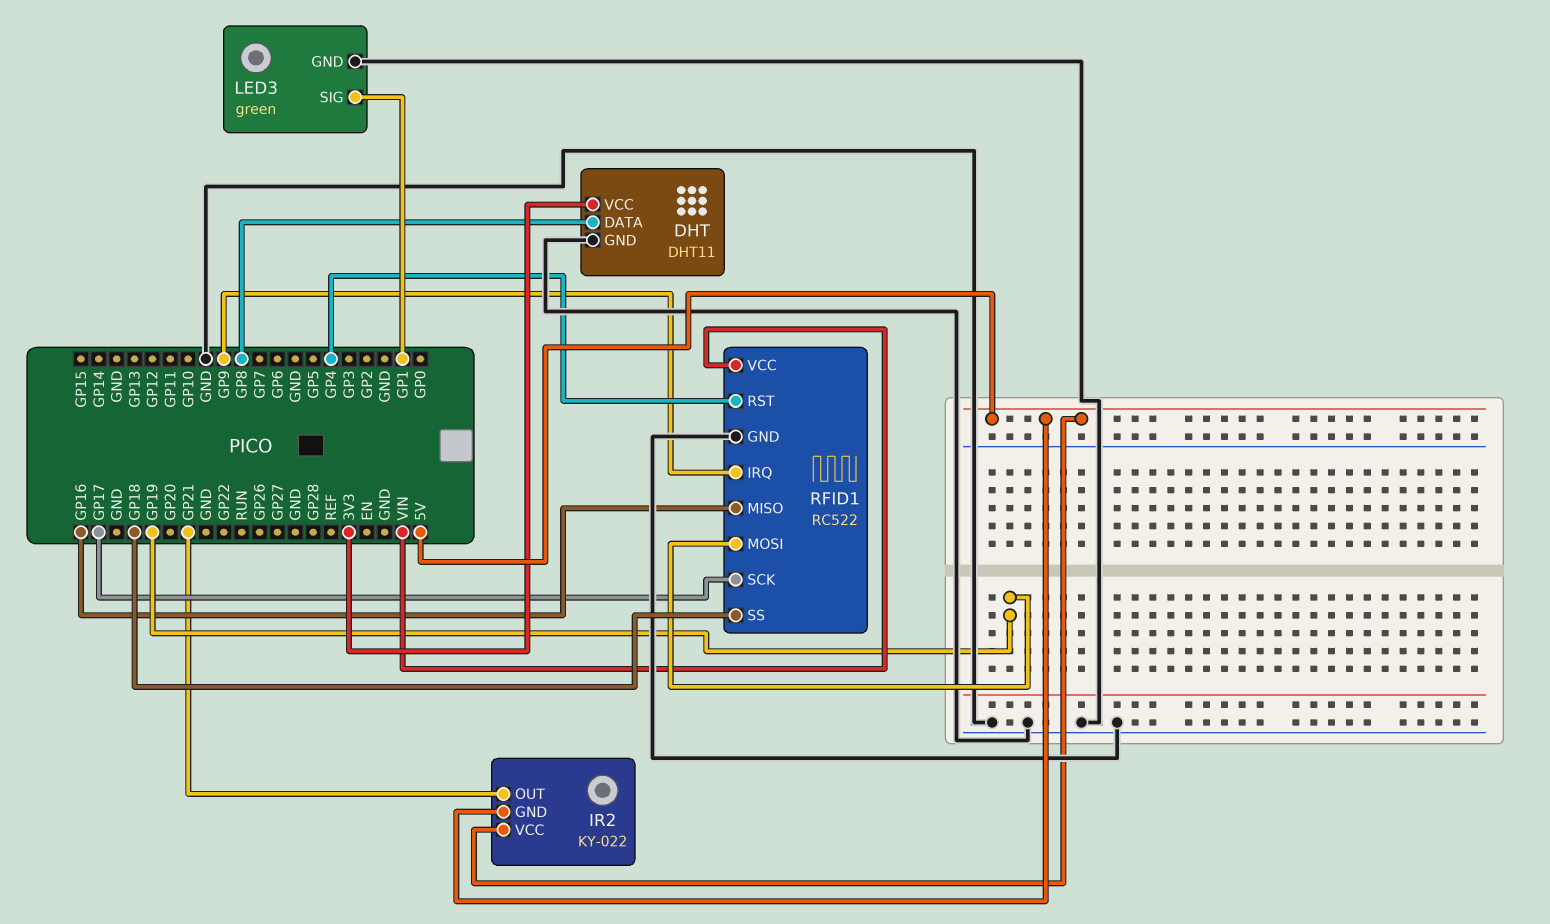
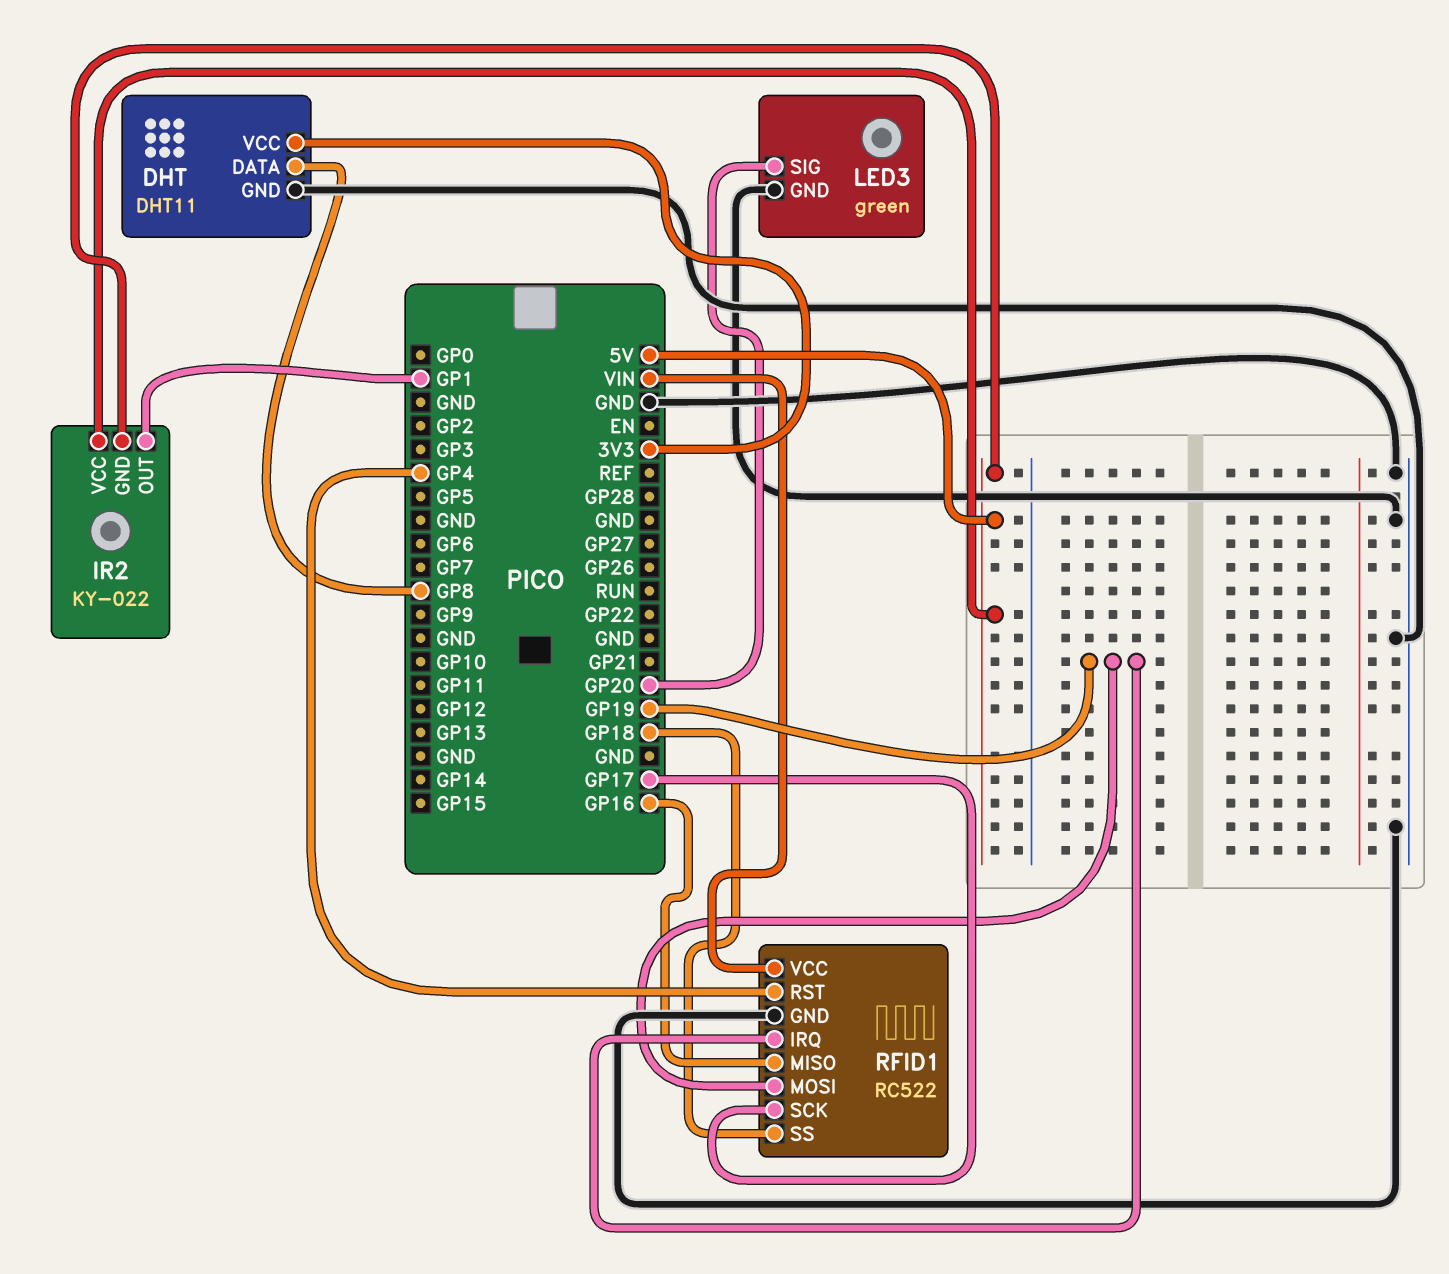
IR2 pin OUT: GP21 -> GP1
LED3 pin SIG: GP1 -> GP20
RFID1 pin IRQ: GP9 -> GP19

